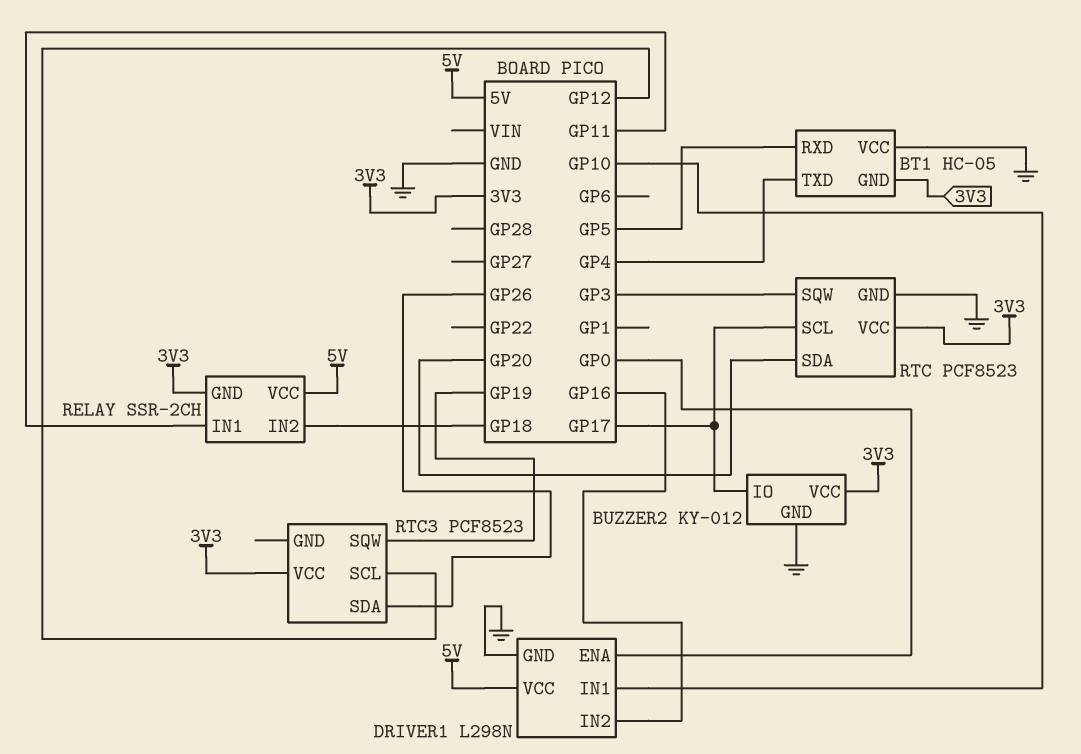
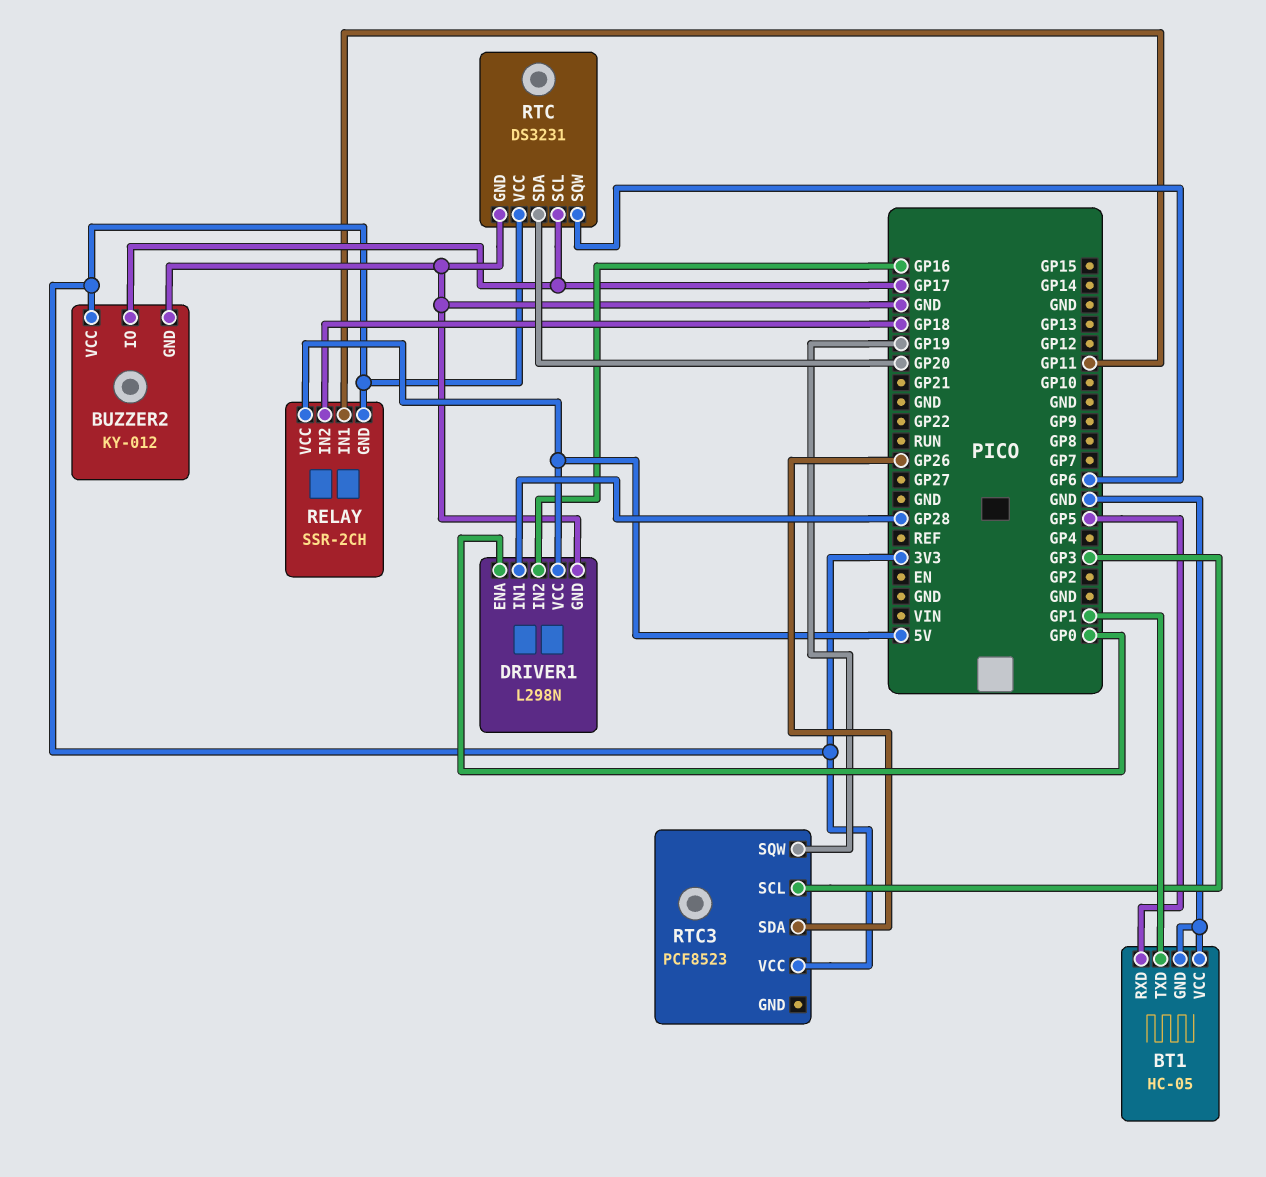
BT1 pin GND: 3V3 -> GND
BT1 pin TXD: GP4 -> GP1
DRIVER1 pin IN1: GP10 -> GP28
RTC: PCF8523 -> DS3231
RTC pin SQW: GP3 -> GP6
RTC3 pin SCL: GP12 -> GP3

